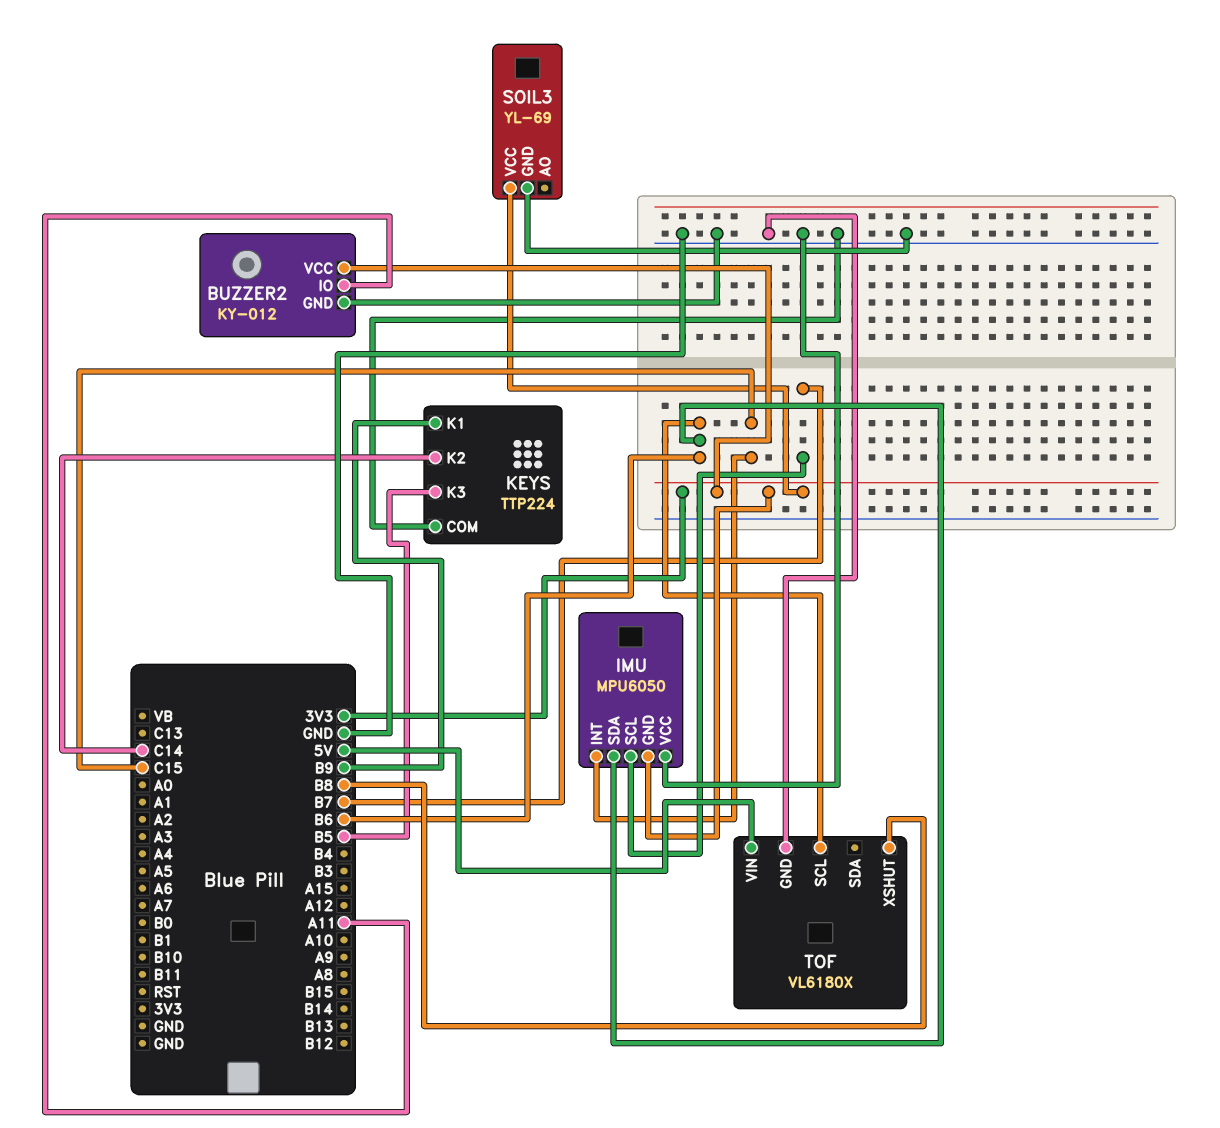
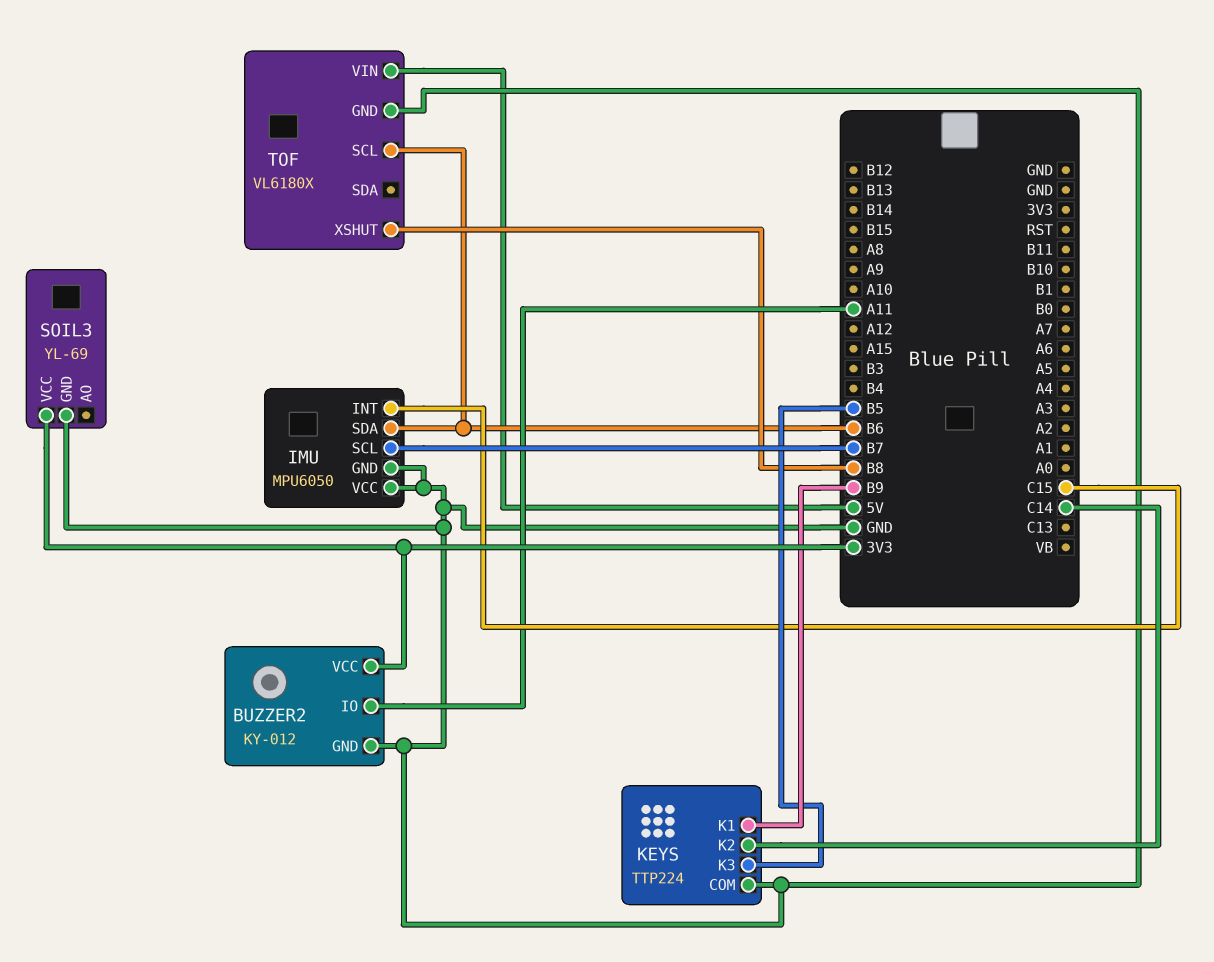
IMU pin GND: 3V3 -> GND

